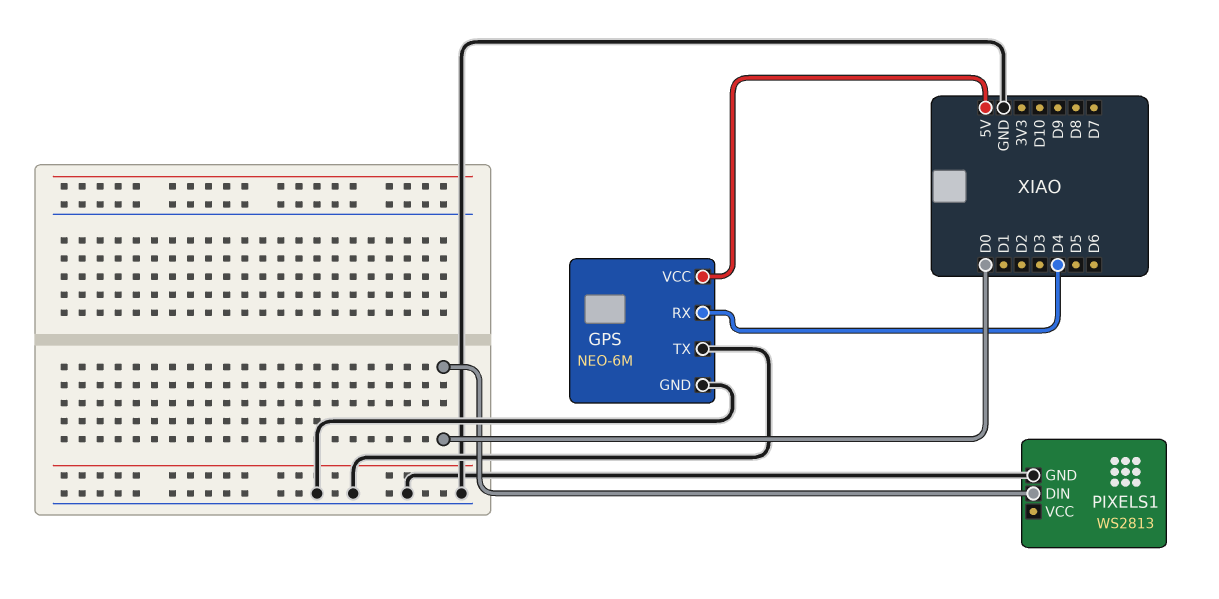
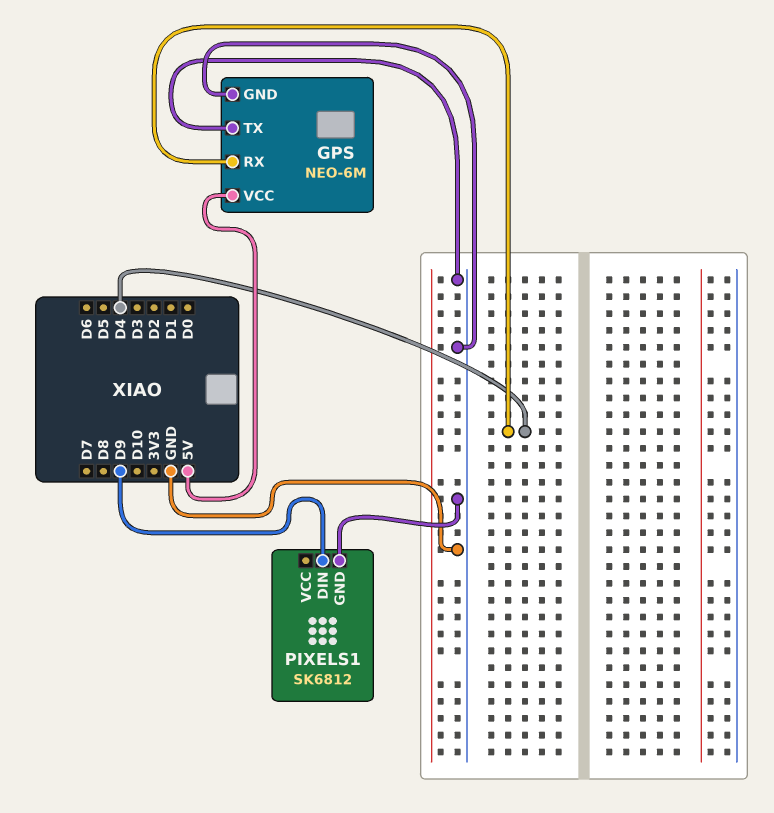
PIXELS1: WS2813 -> SK6812
PIXELS1 pin DIN: D0 -> D9

